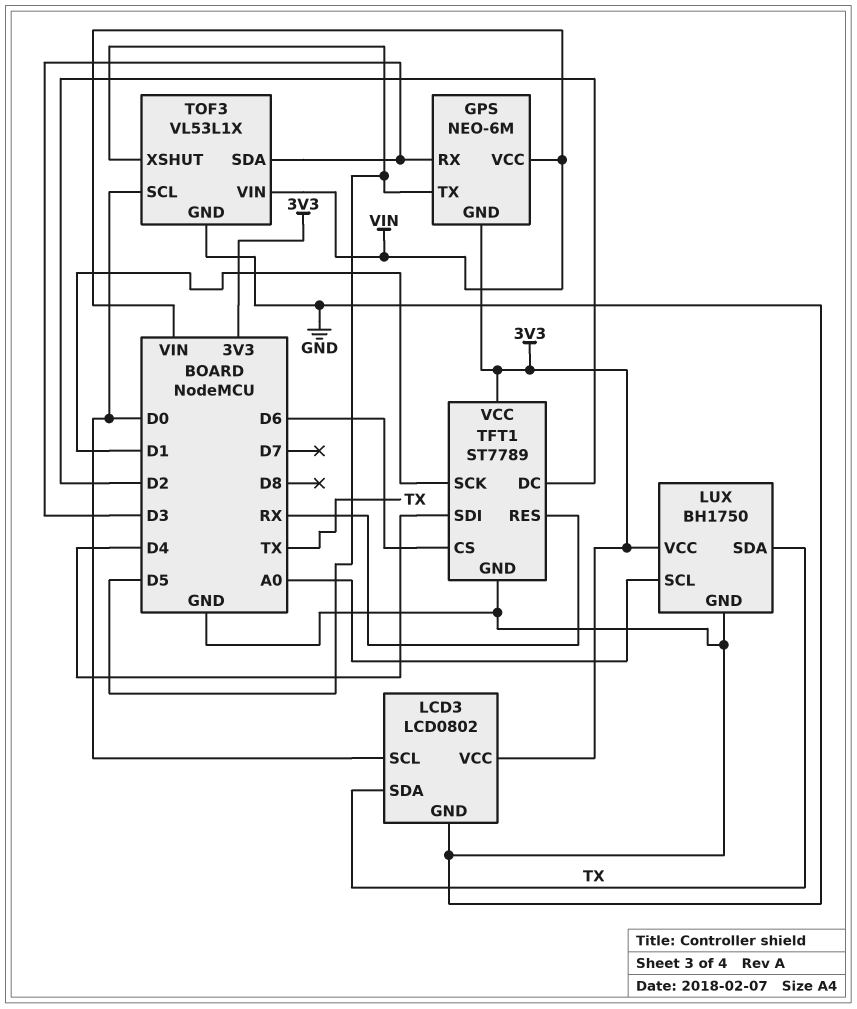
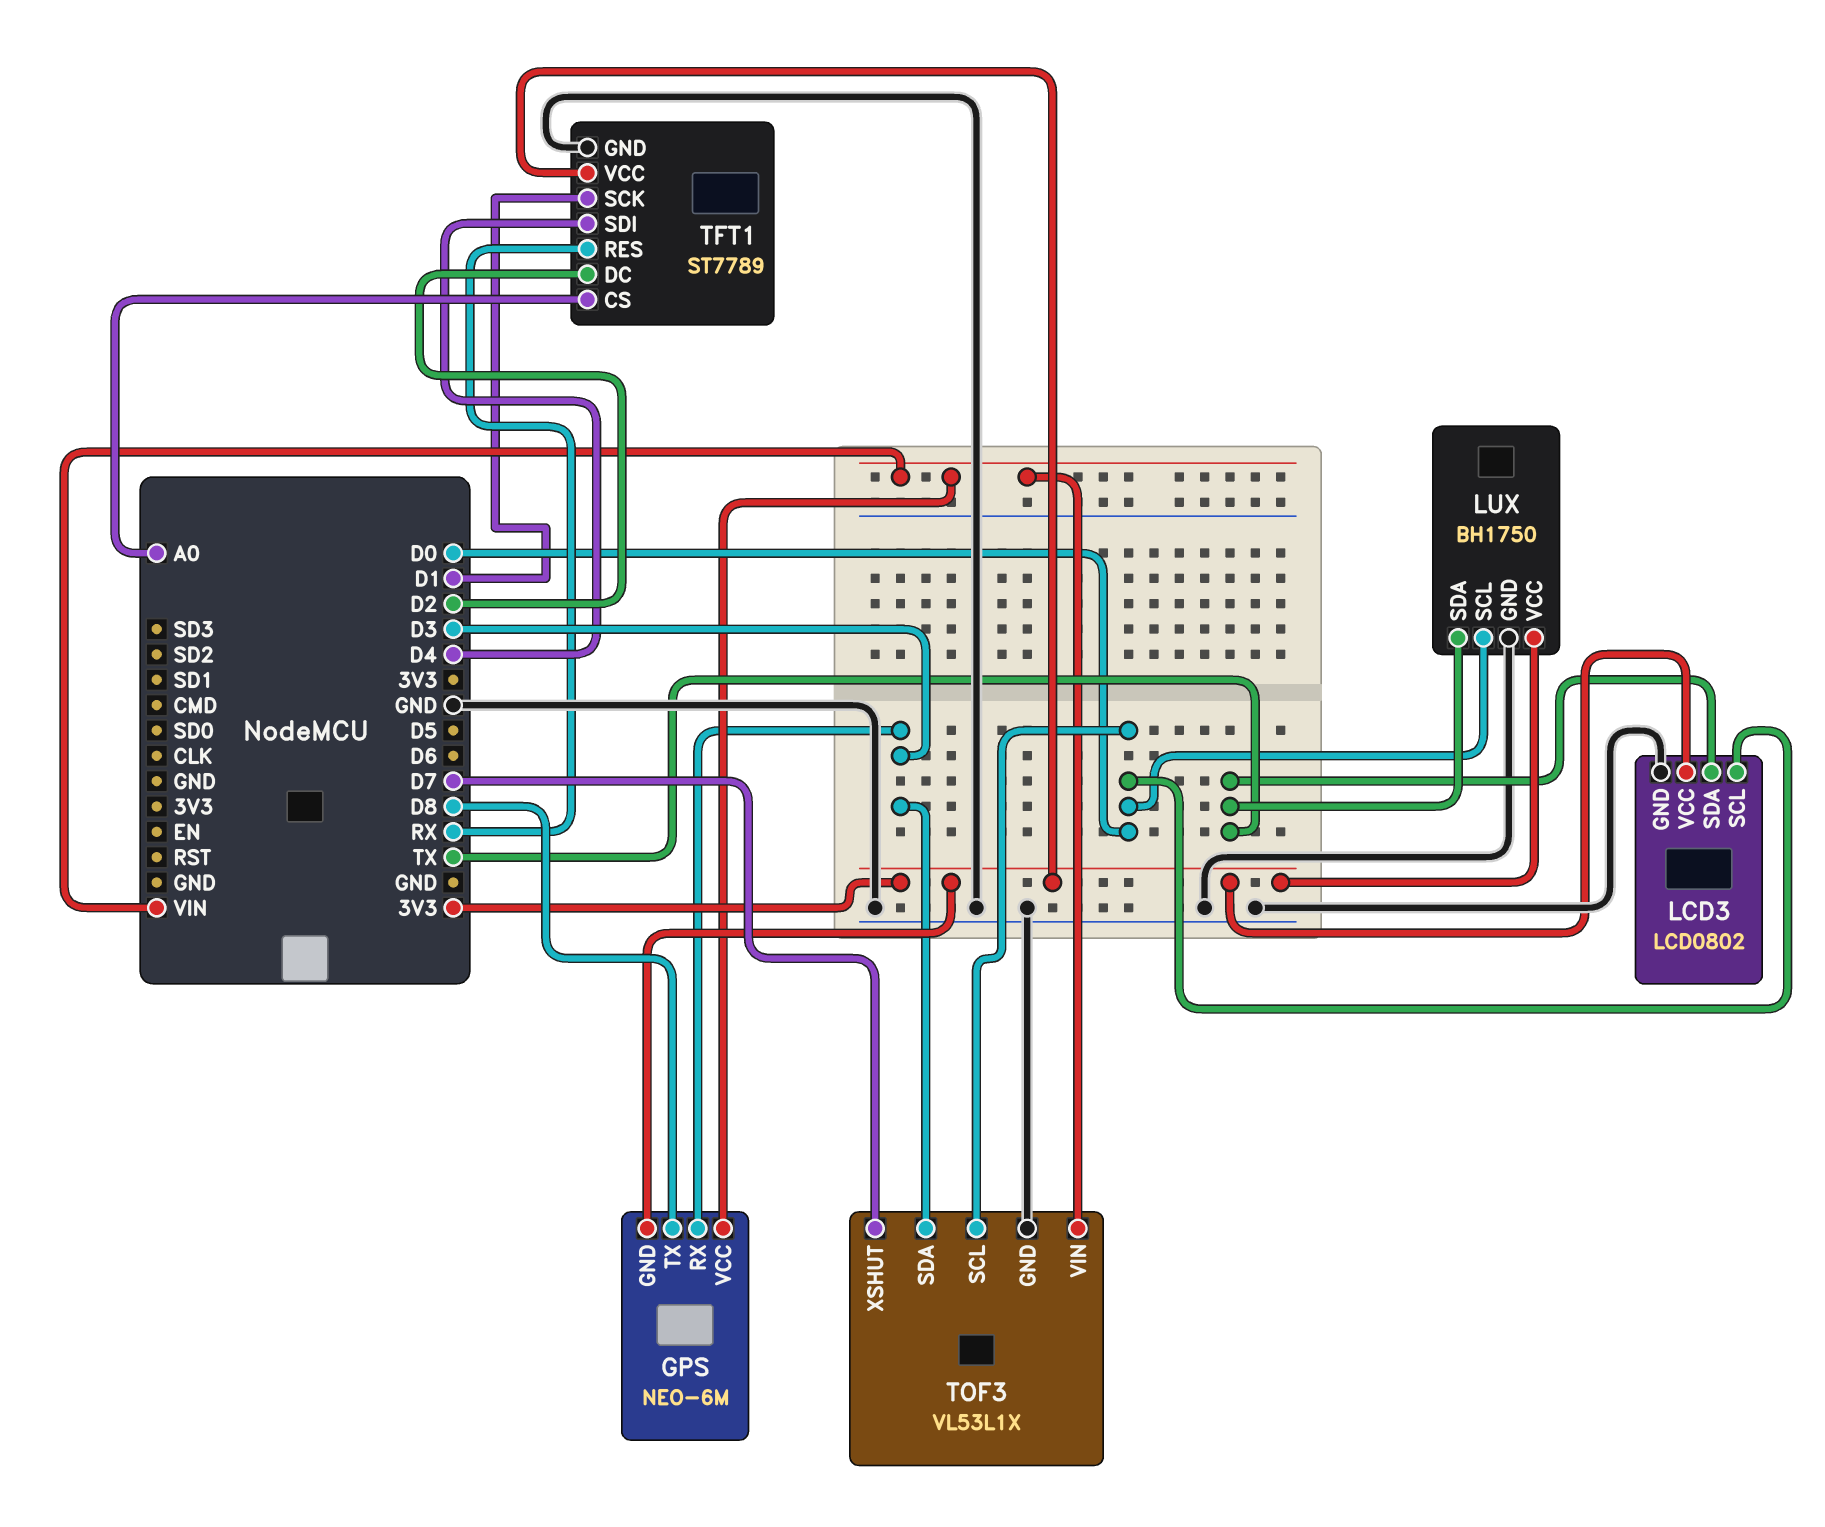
GPS pin TX: D5 -> D8
LUX pin SCL: A0 -> D0
TFT1 pin CS: D6 -> A0
TOF3 pin XSHUT: D5 -> D7

